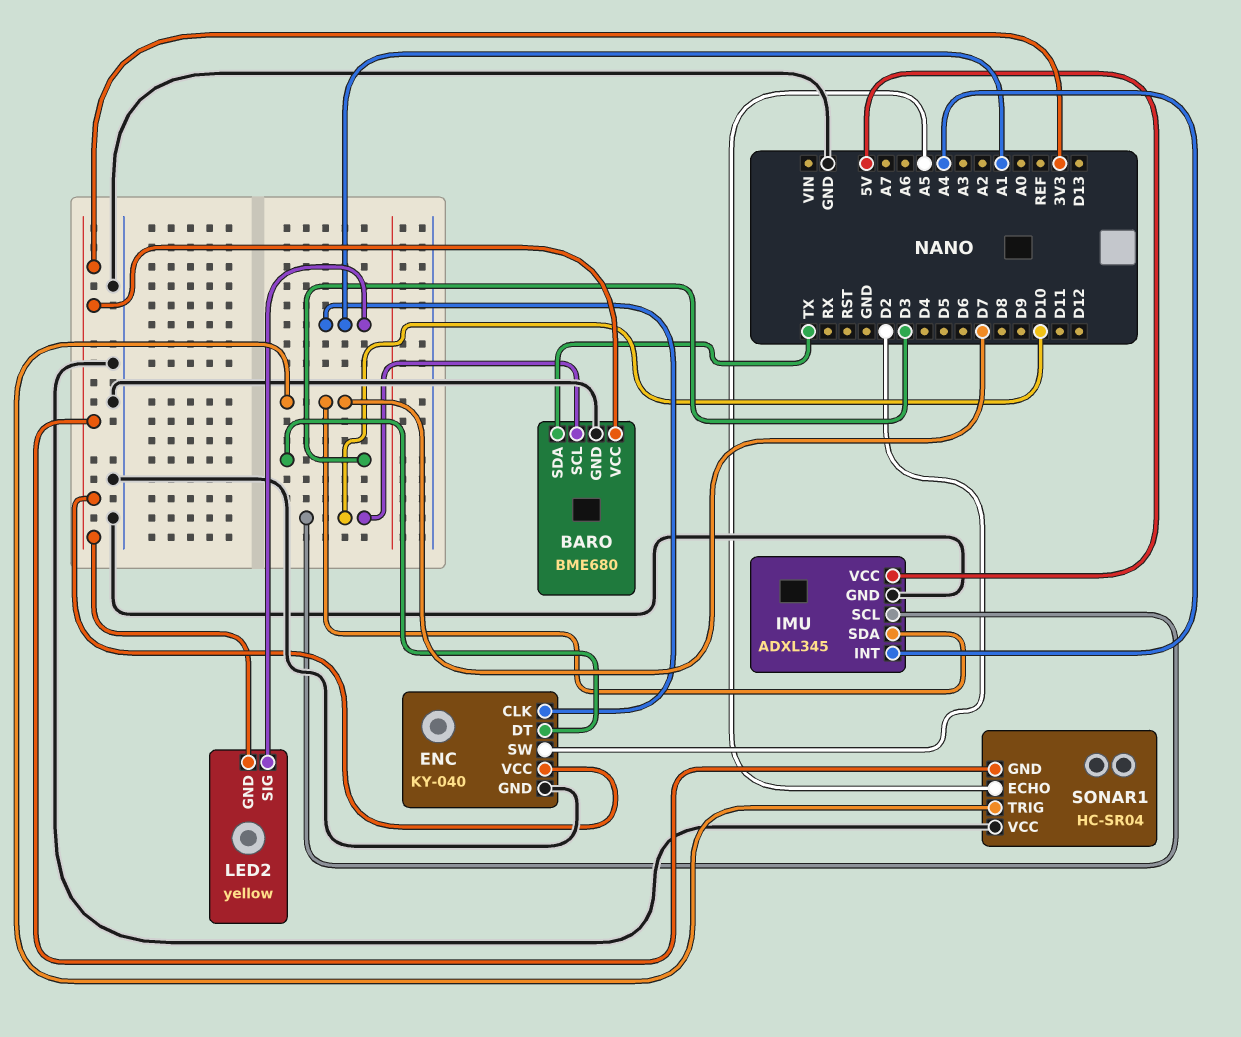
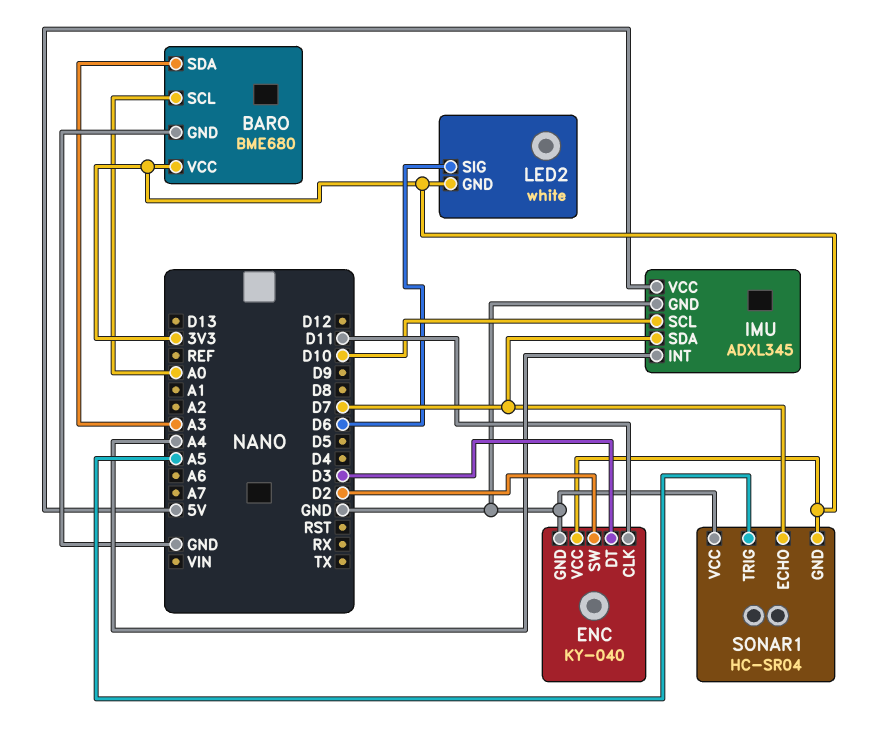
BARO pin SCL: D10 -> A0
BARO pin SDA: TX -> A3
ENC pin CLK: A1 -> D11
LED2: yellow -> white
LED2 pin SIG: A1 -> D6
SONAR1 pin ECHO: A5 -> D7
SONAR1 pin TRIG: D7 -> A5

